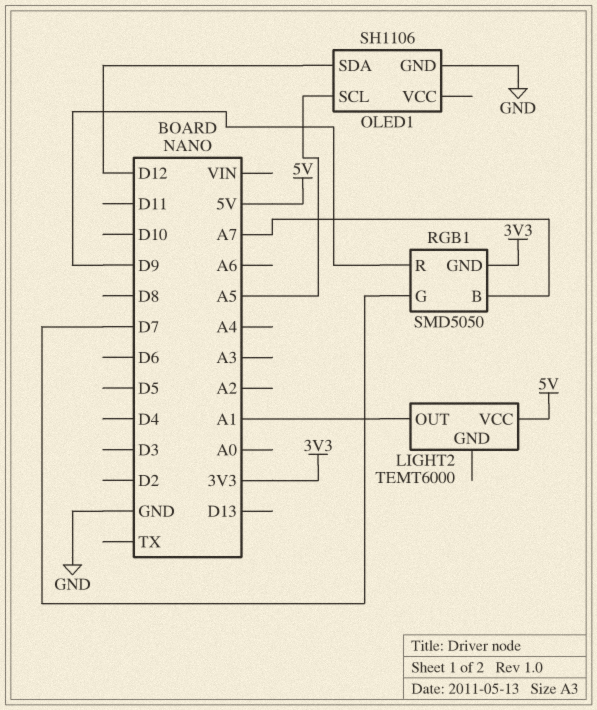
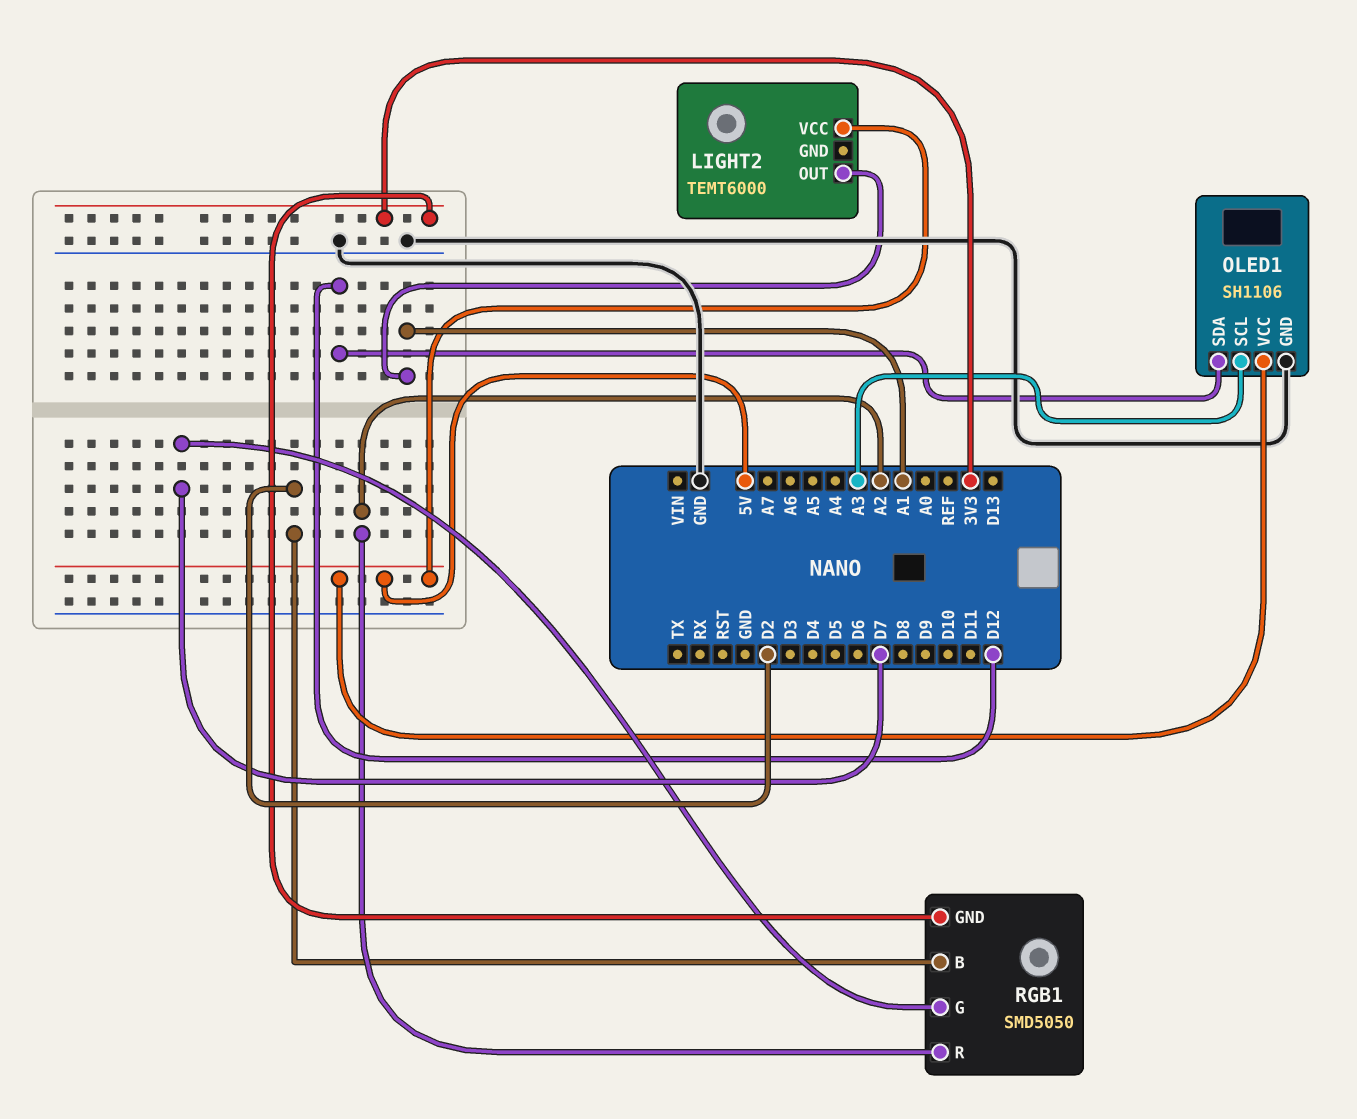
OLED1 pin SCL: A5 -> A3
OLED1 pin VCC: none -> 5V
RGB1 pin B: A7 -> D2
RGB1 pin R: D9 -> A2

